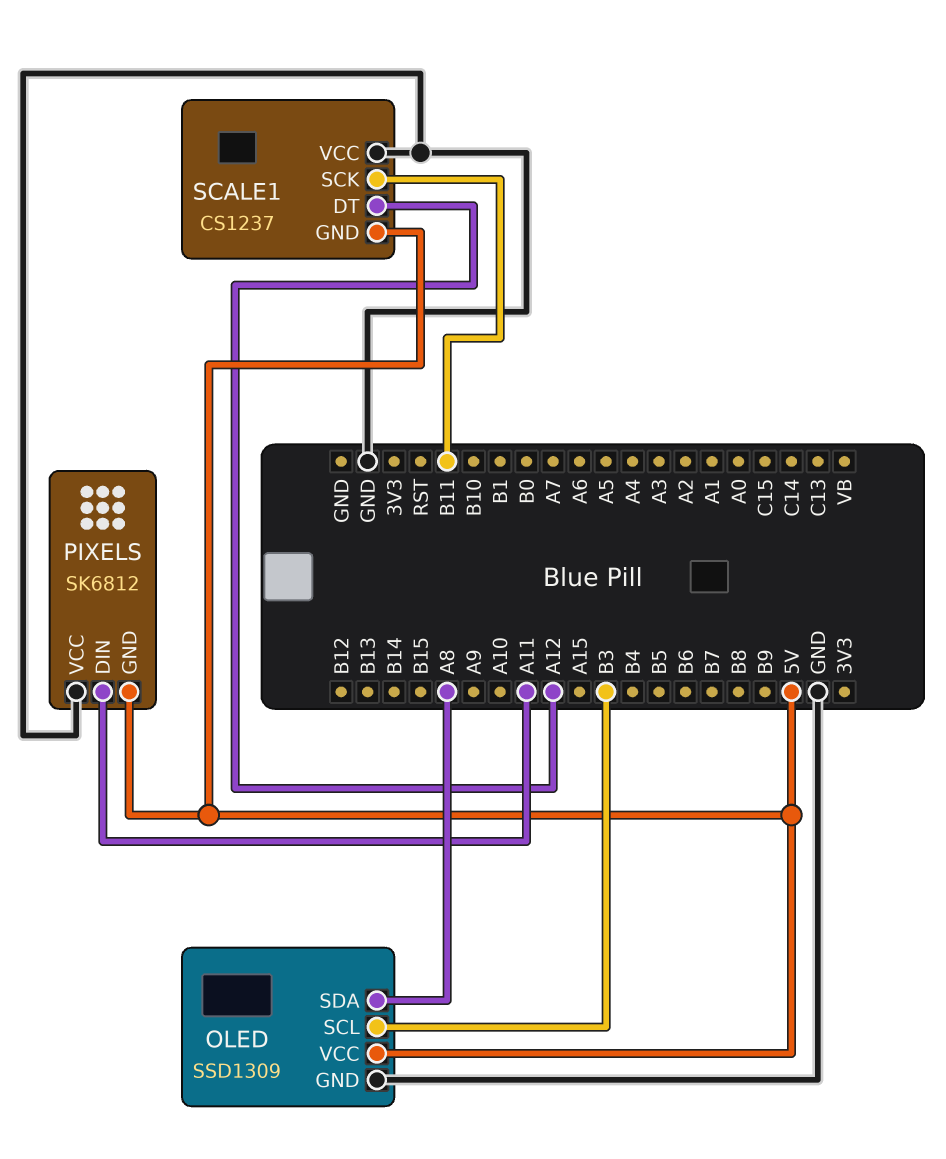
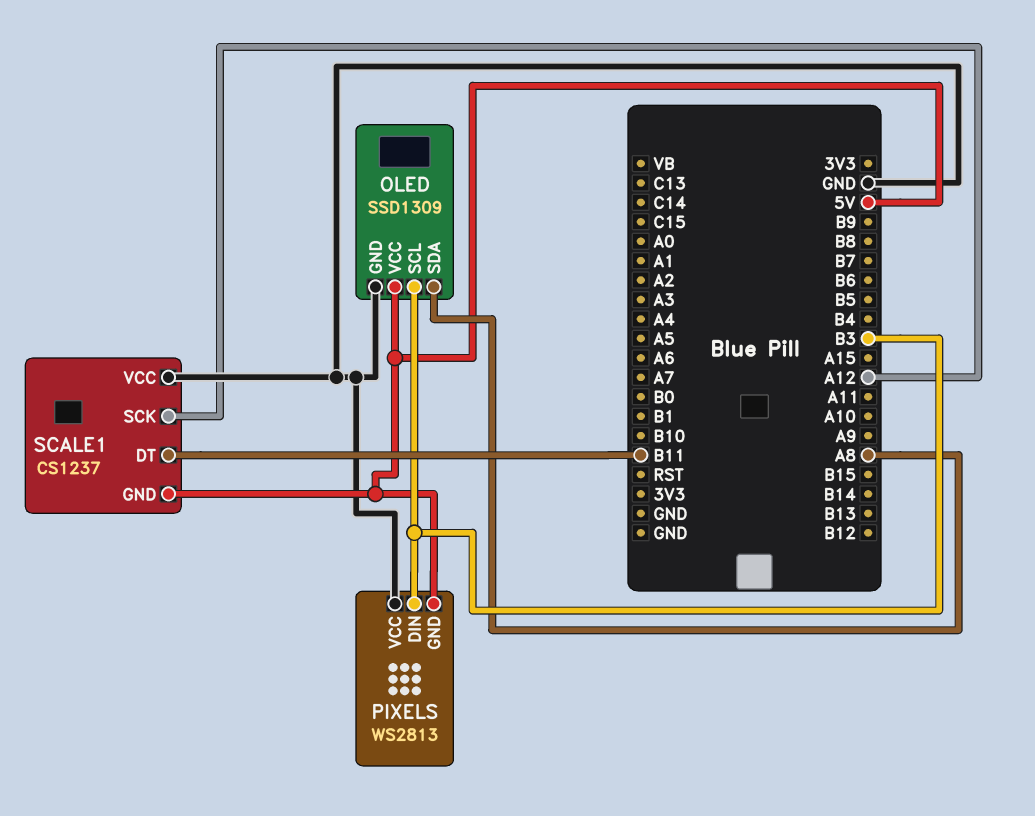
PIXELS: SK6812 -> WS2813
PIXELS pin DIN: A11 -> B3
SCALE1 pin DT: A12 -> B11
SCALE1 pin SCK: B11 -> A12

